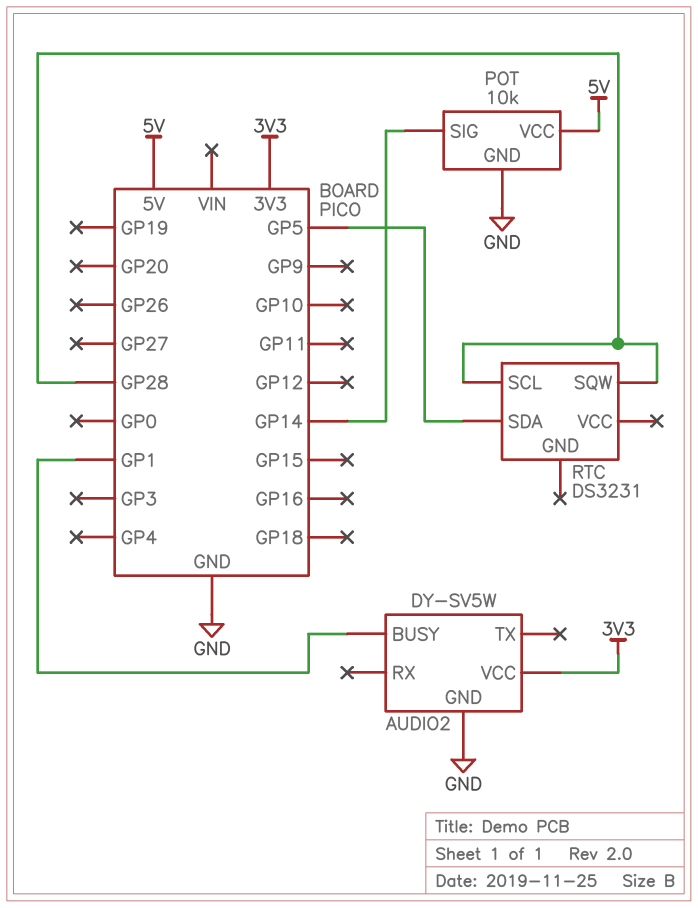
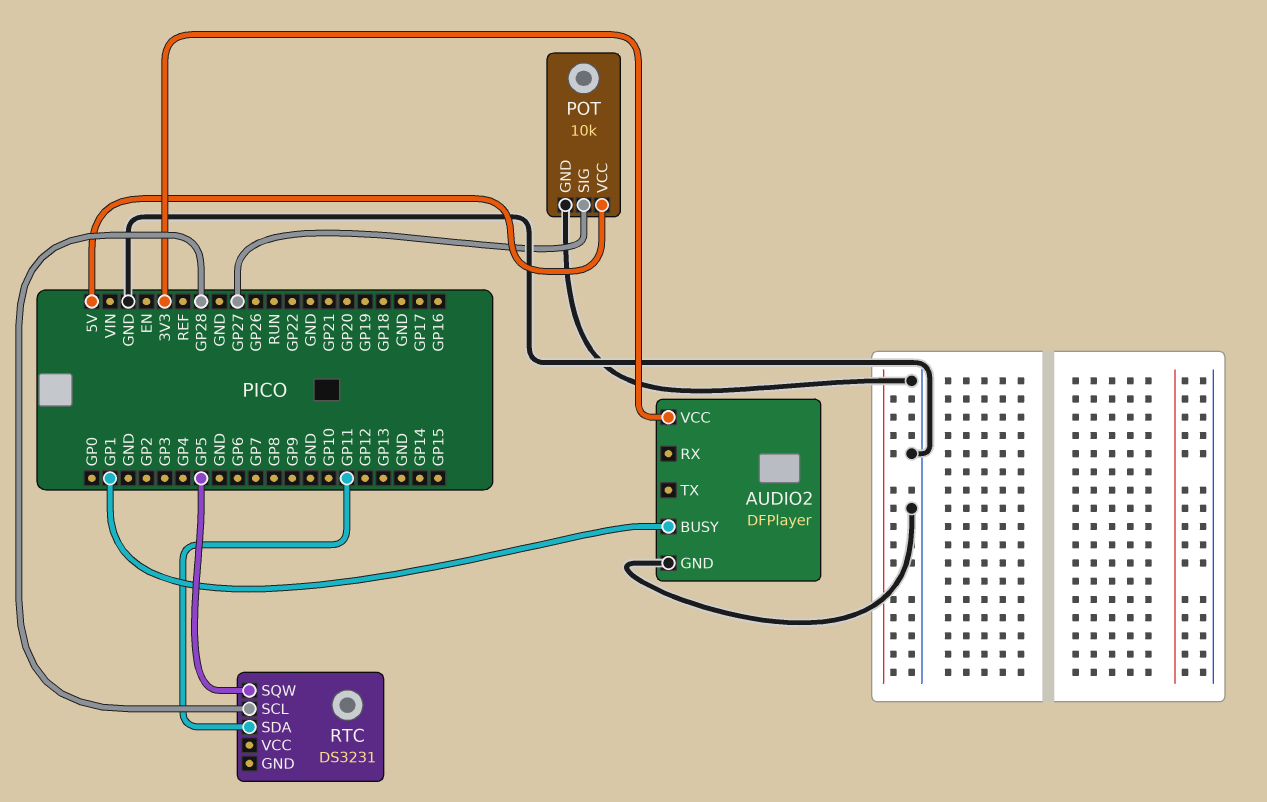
AUDIO2: DY-SV5W -> DFPlayer
POT pin SIG: GP14 -> GP27
RTC pin SDA: GP5 -> GP11
RTC pin SQW: GP28 -> GP5

